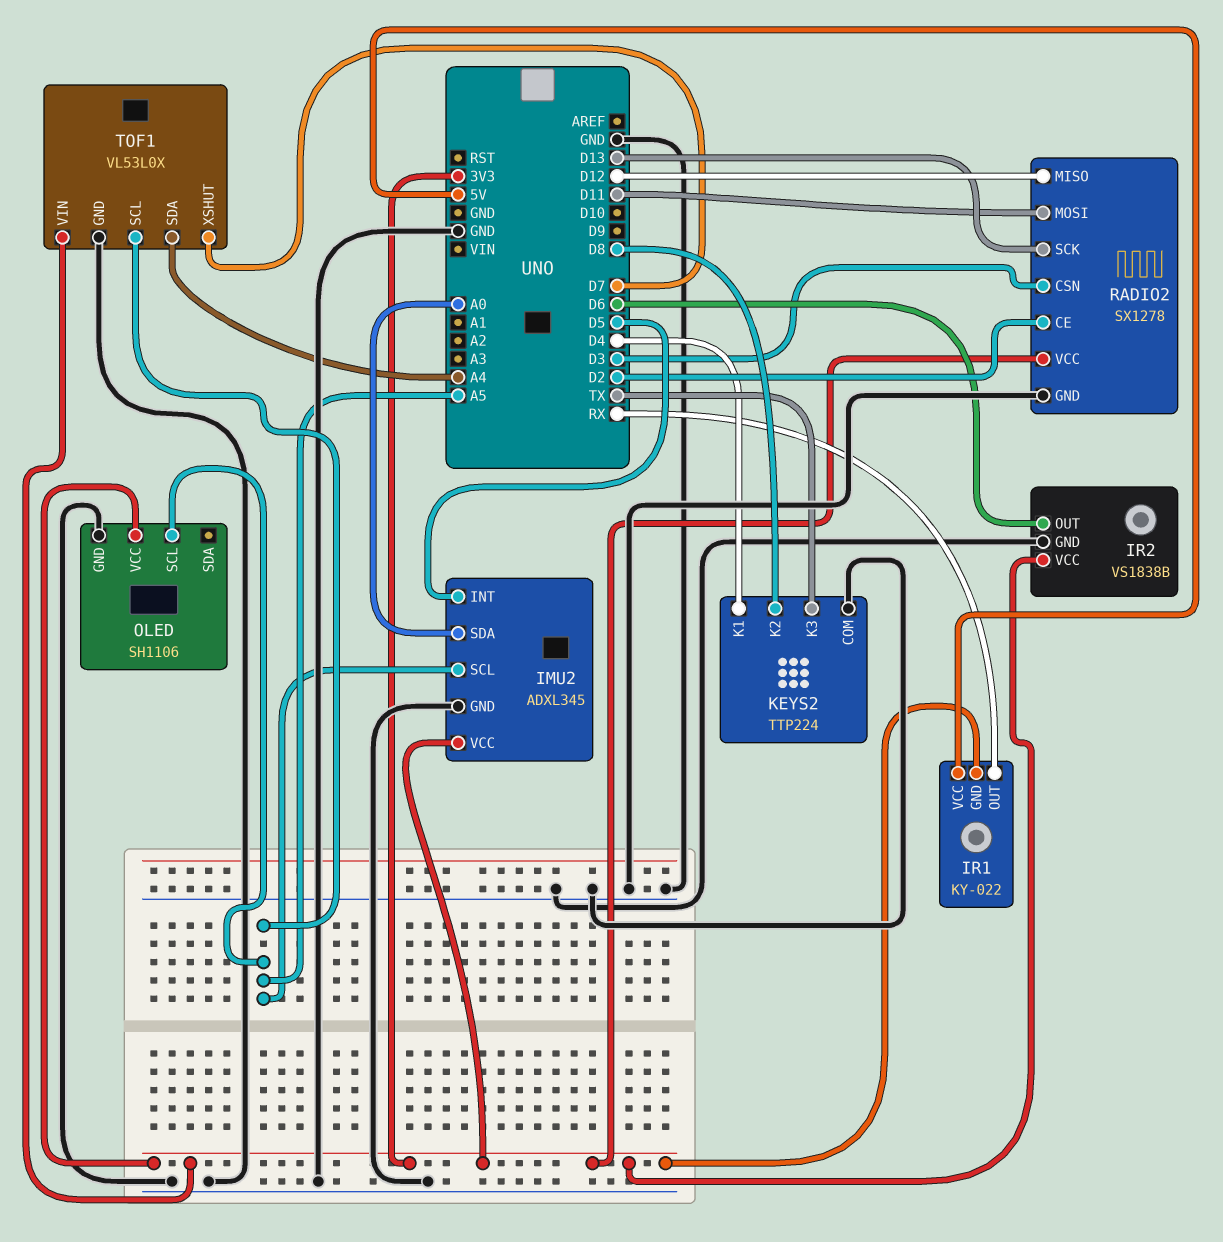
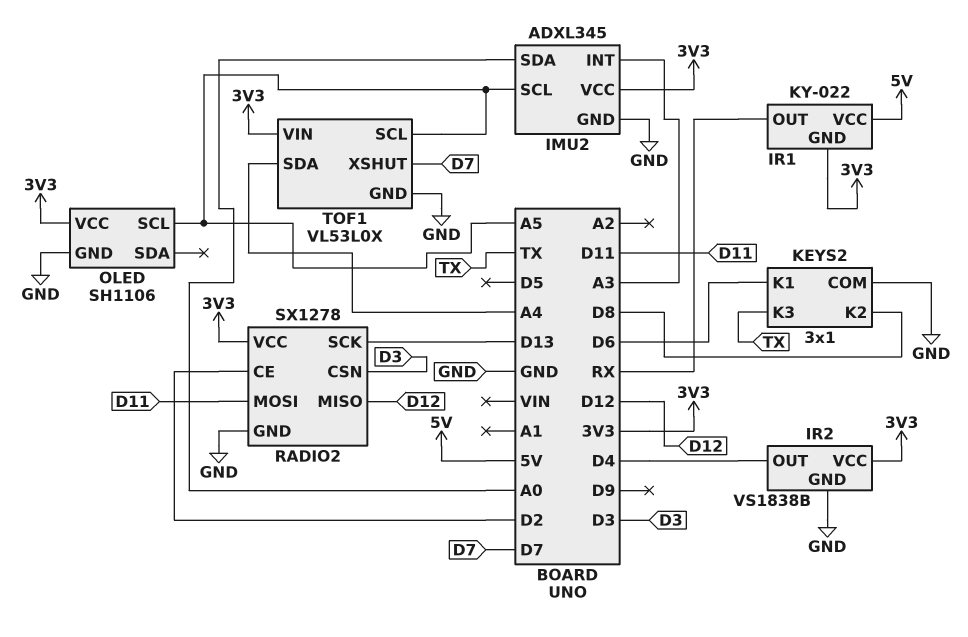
IMU2 pin INT: D5 -> A3
IR2 pin OUT: D6 -> D4
KEYS2: TTP224 -> 3x1
KEYS2 pin K1: D4 -> D6

